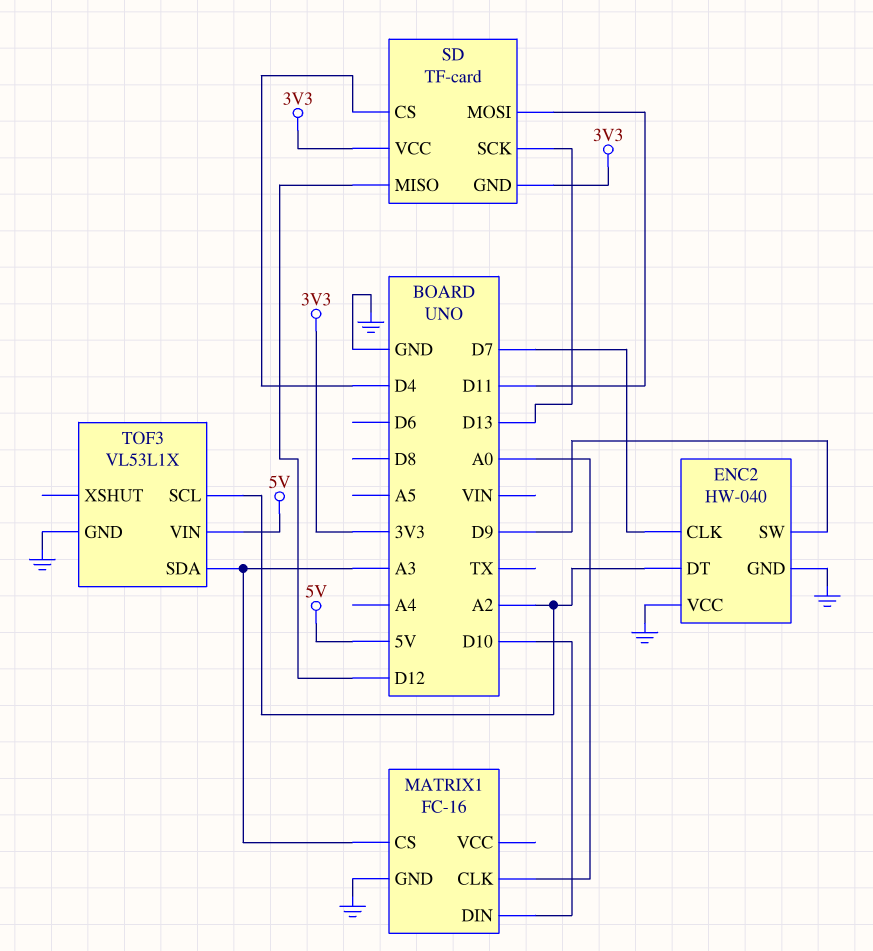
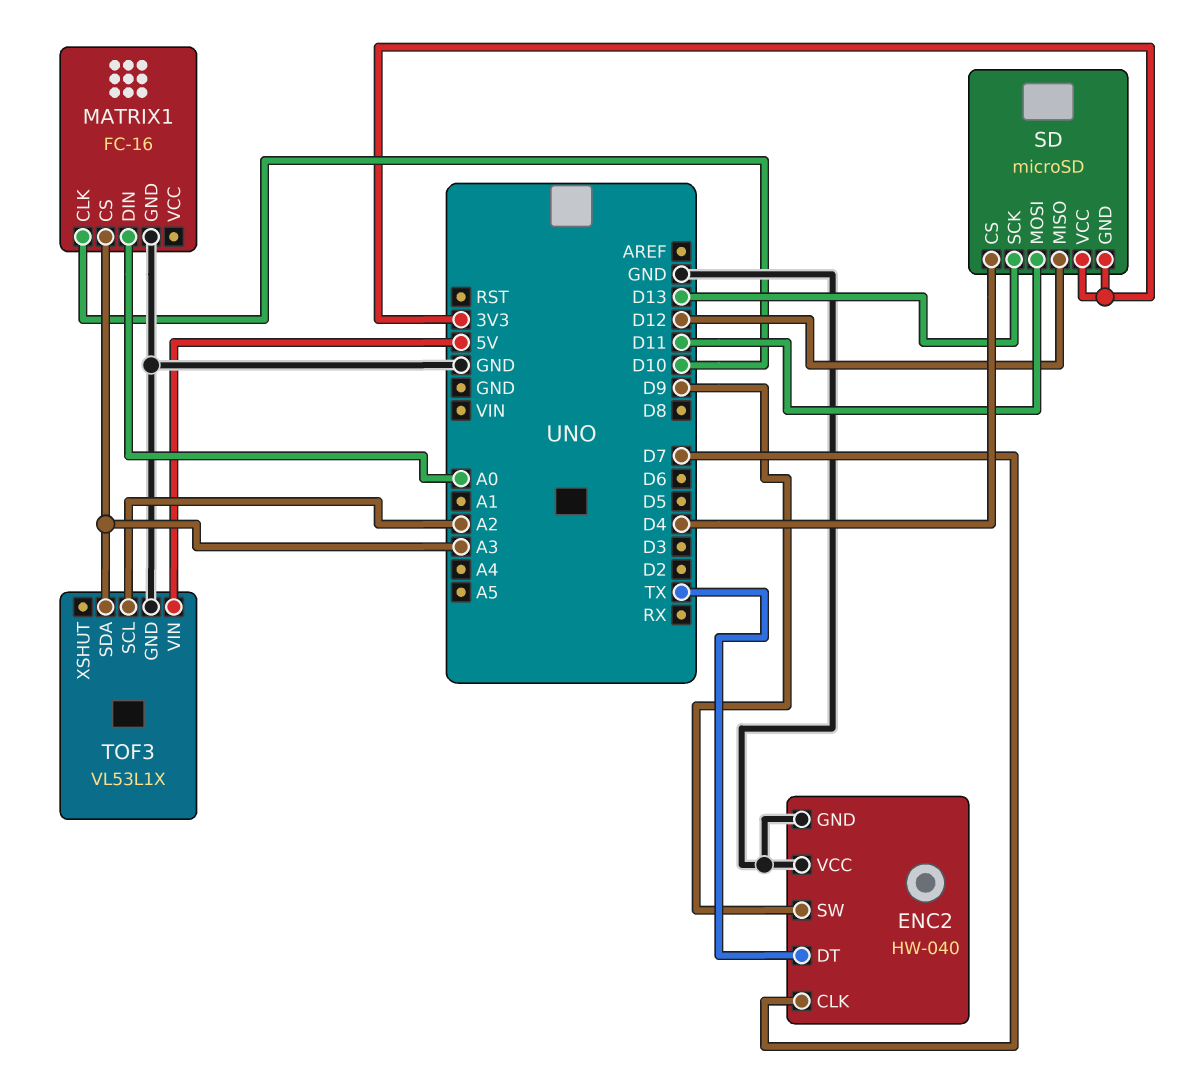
ENC2 pin DT: A2 -> TX
MATRIX1 pin CLK: A0 -> D10
MATRIX1 pin DIN: D10 -> A0
SD: TF-card -> microSD

